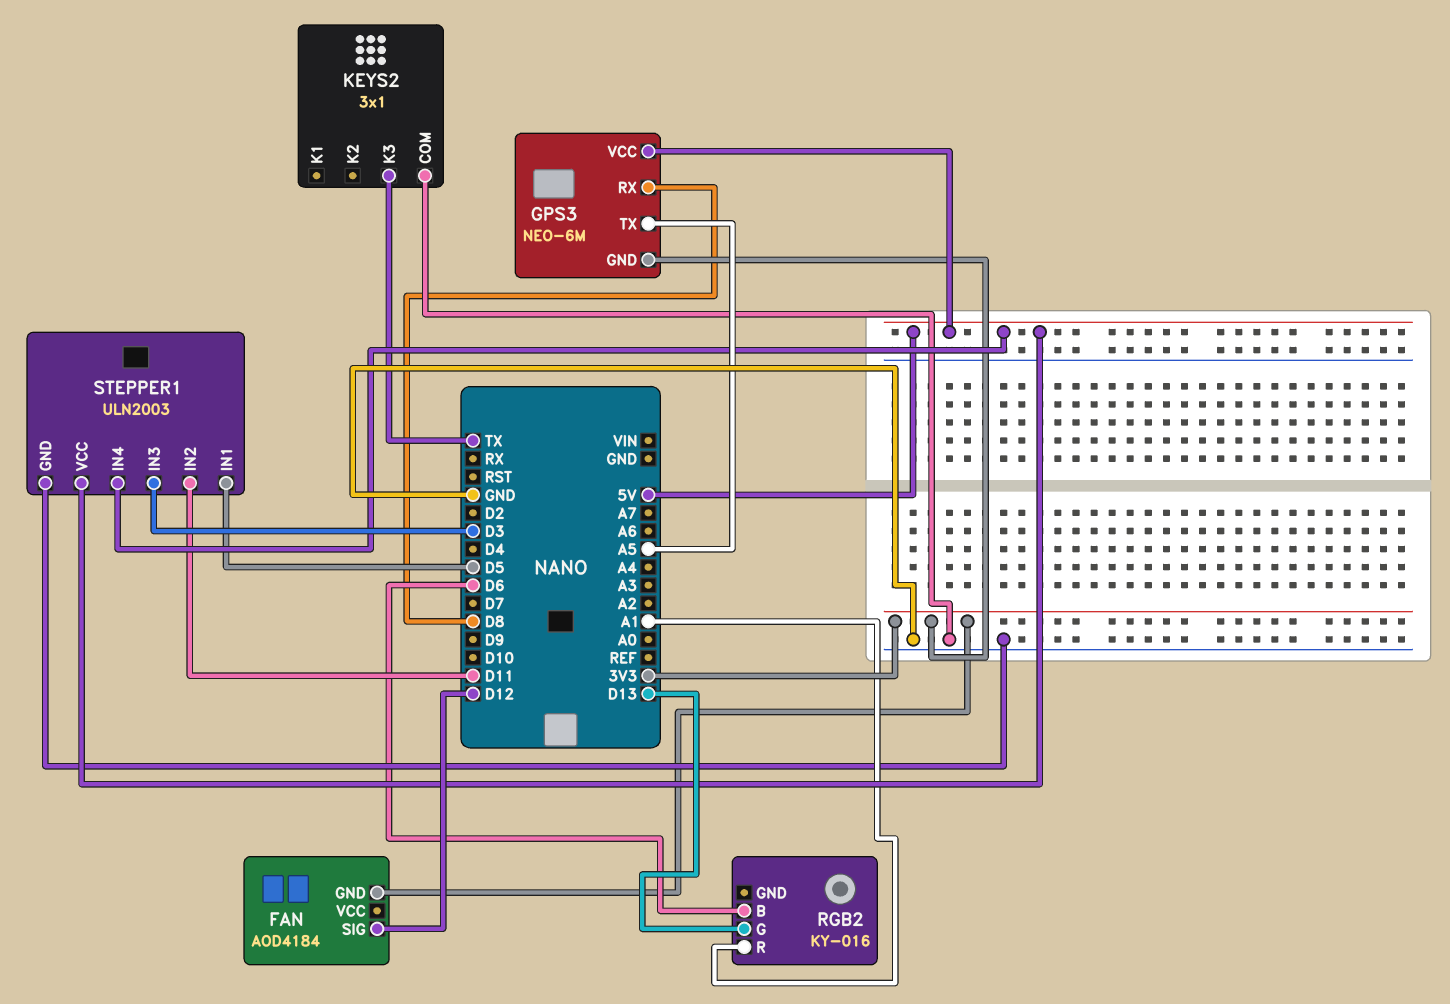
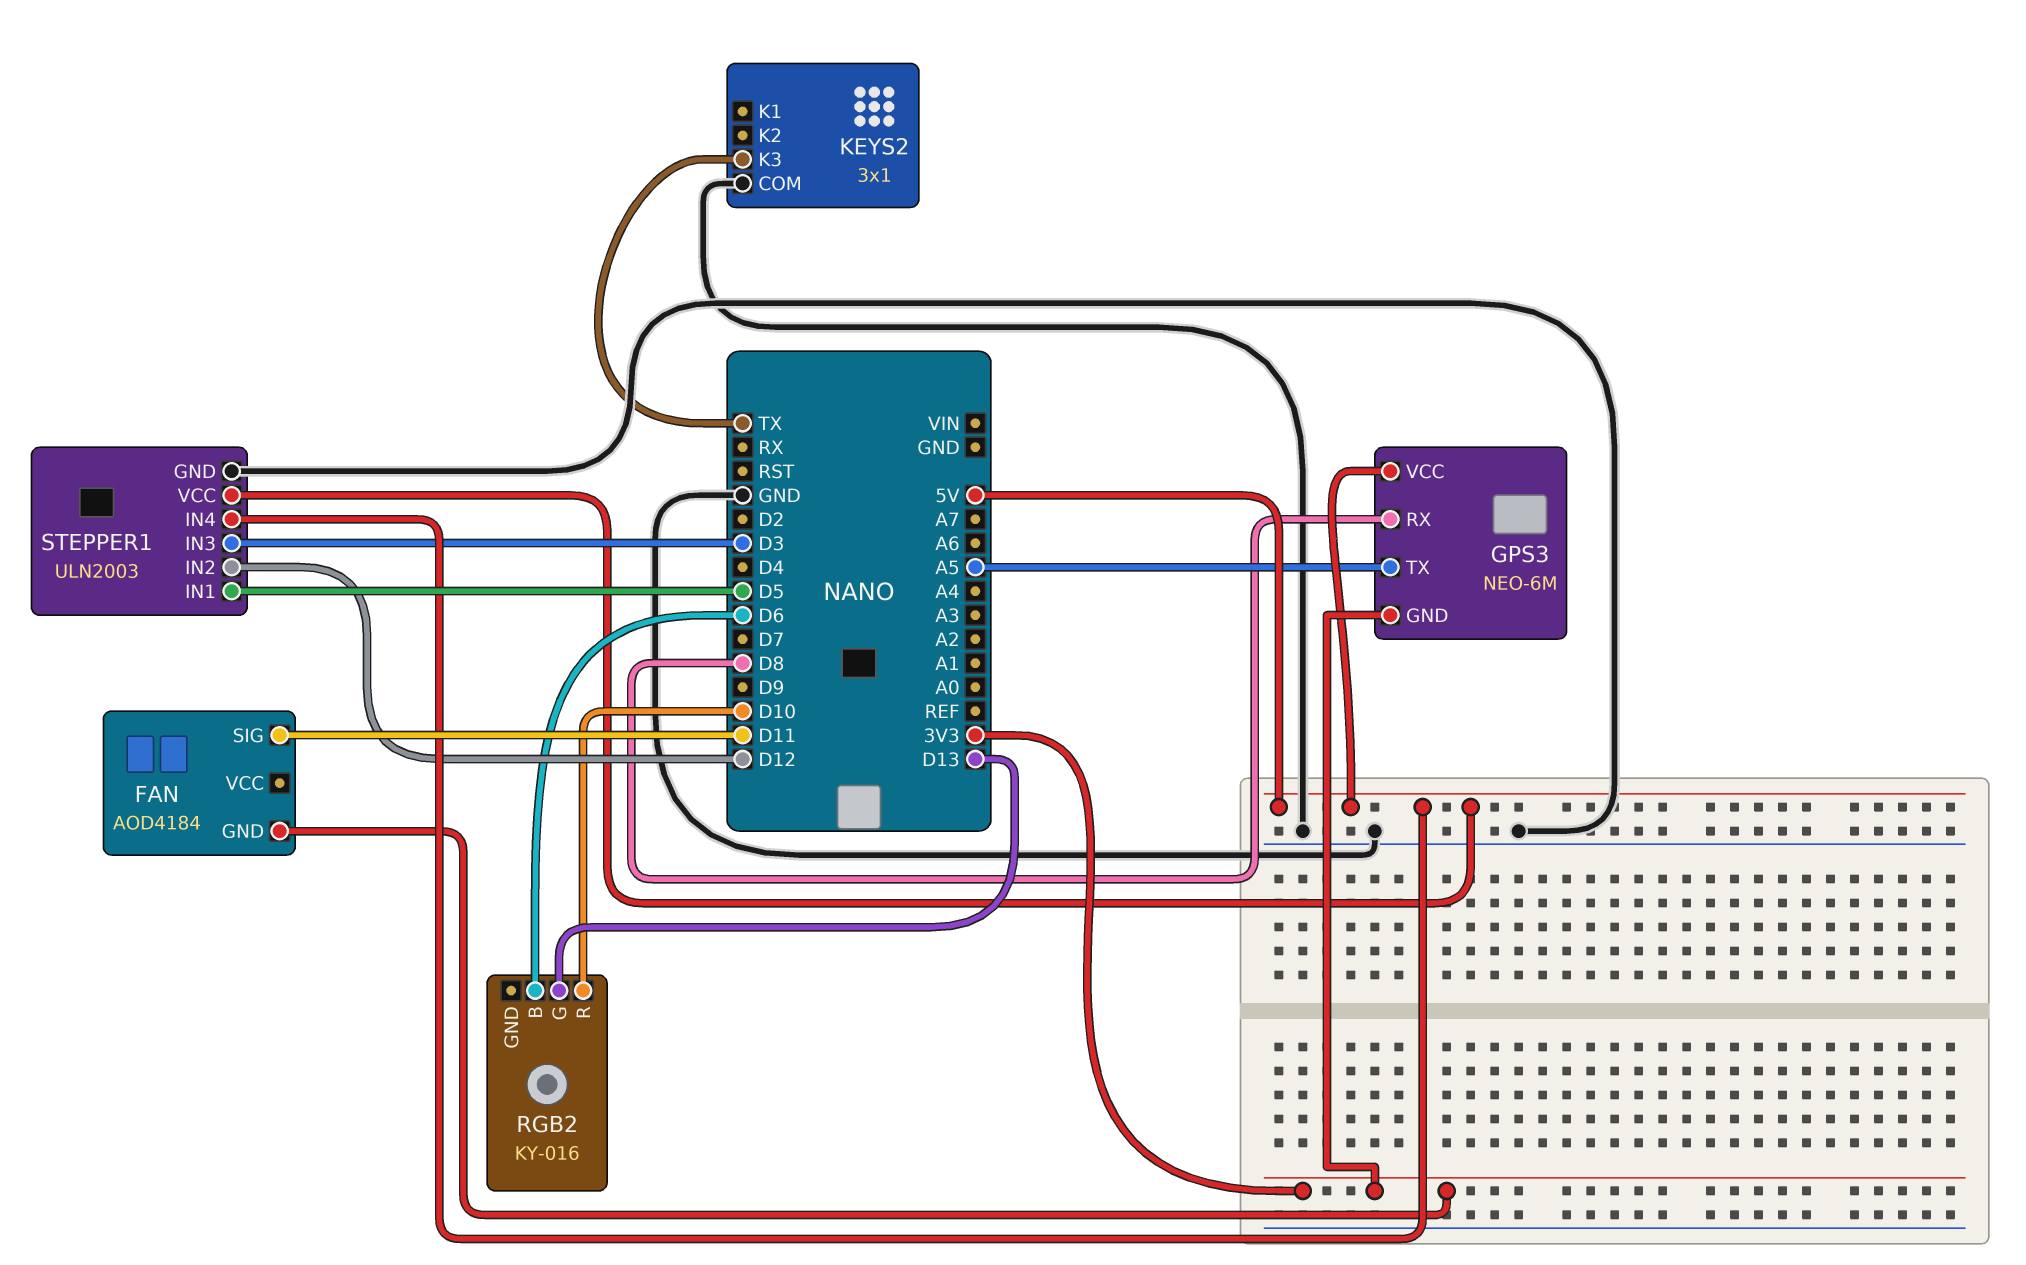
FAN pin SIG: D12 -> D11
RGB2 pin R: A1 -> D10
STEPPER1 pin IN2: D11 -> D12

